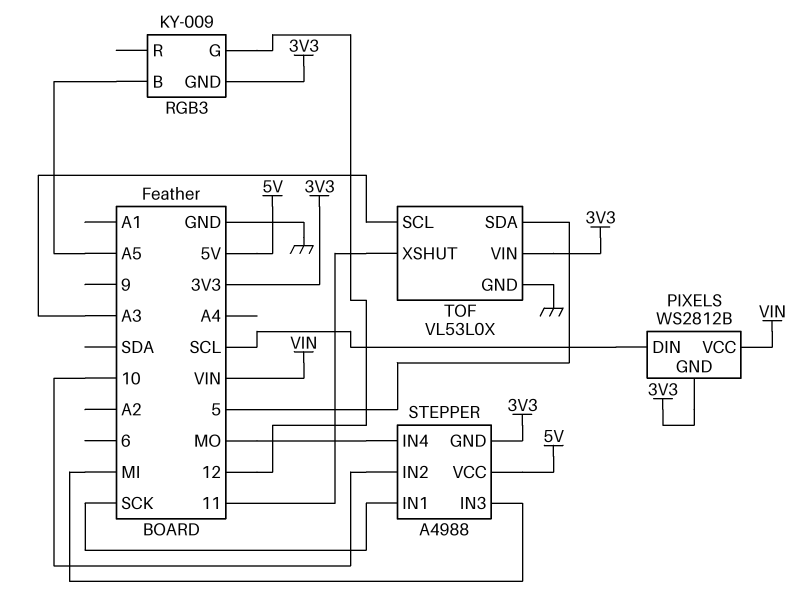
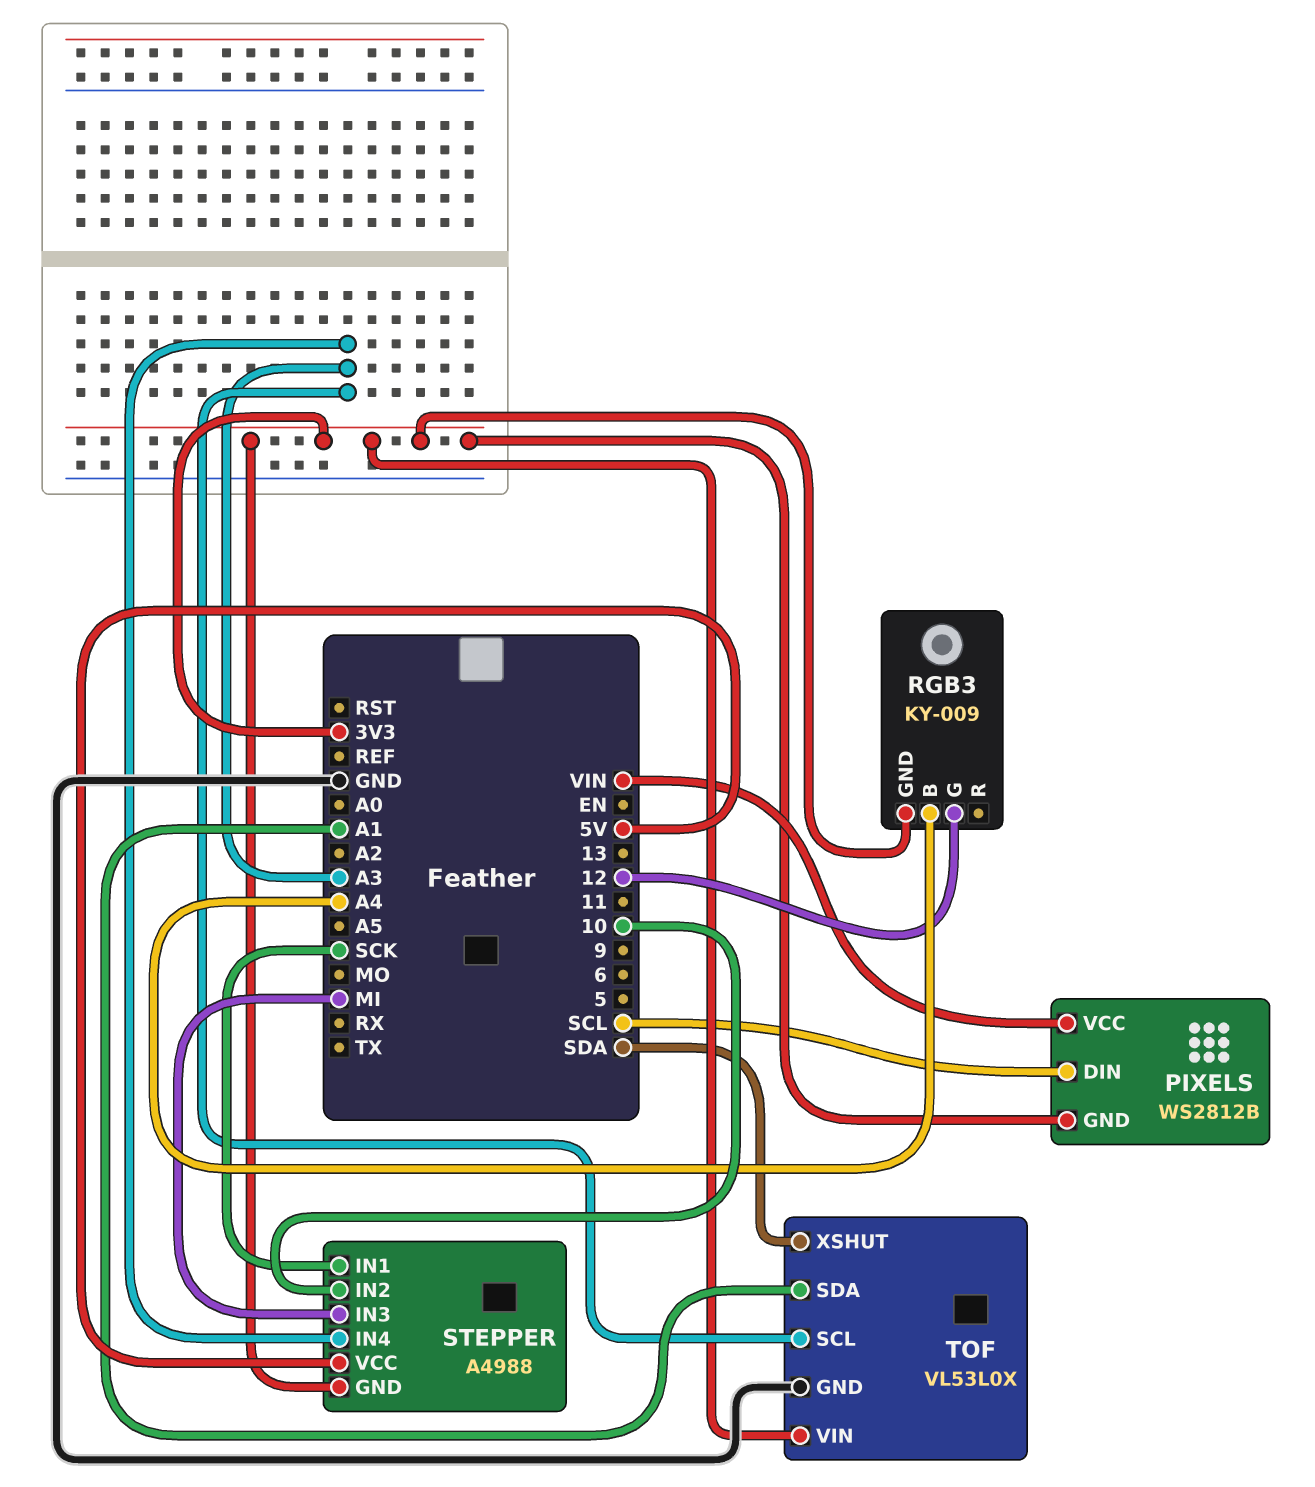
RGB3 pin B: A5 -> A4
STEPPER pin IN4: MO -> A3
TOF pin SDA: 5 -> A1
TOF pin XSHUT: 11 -> SDA

